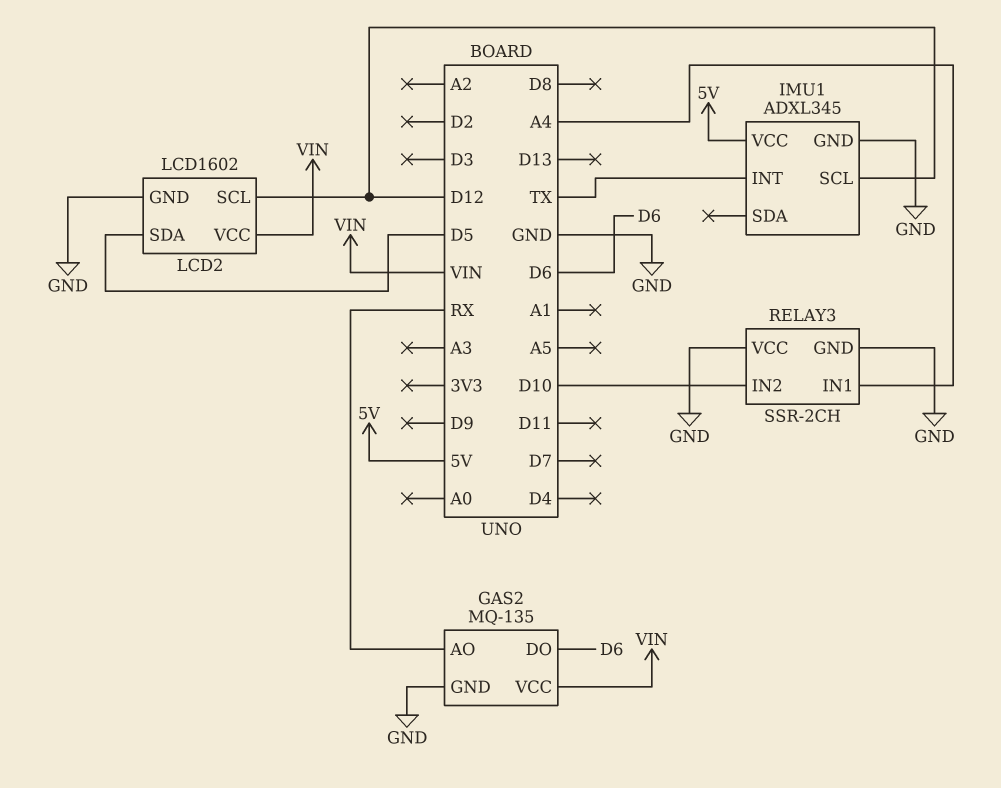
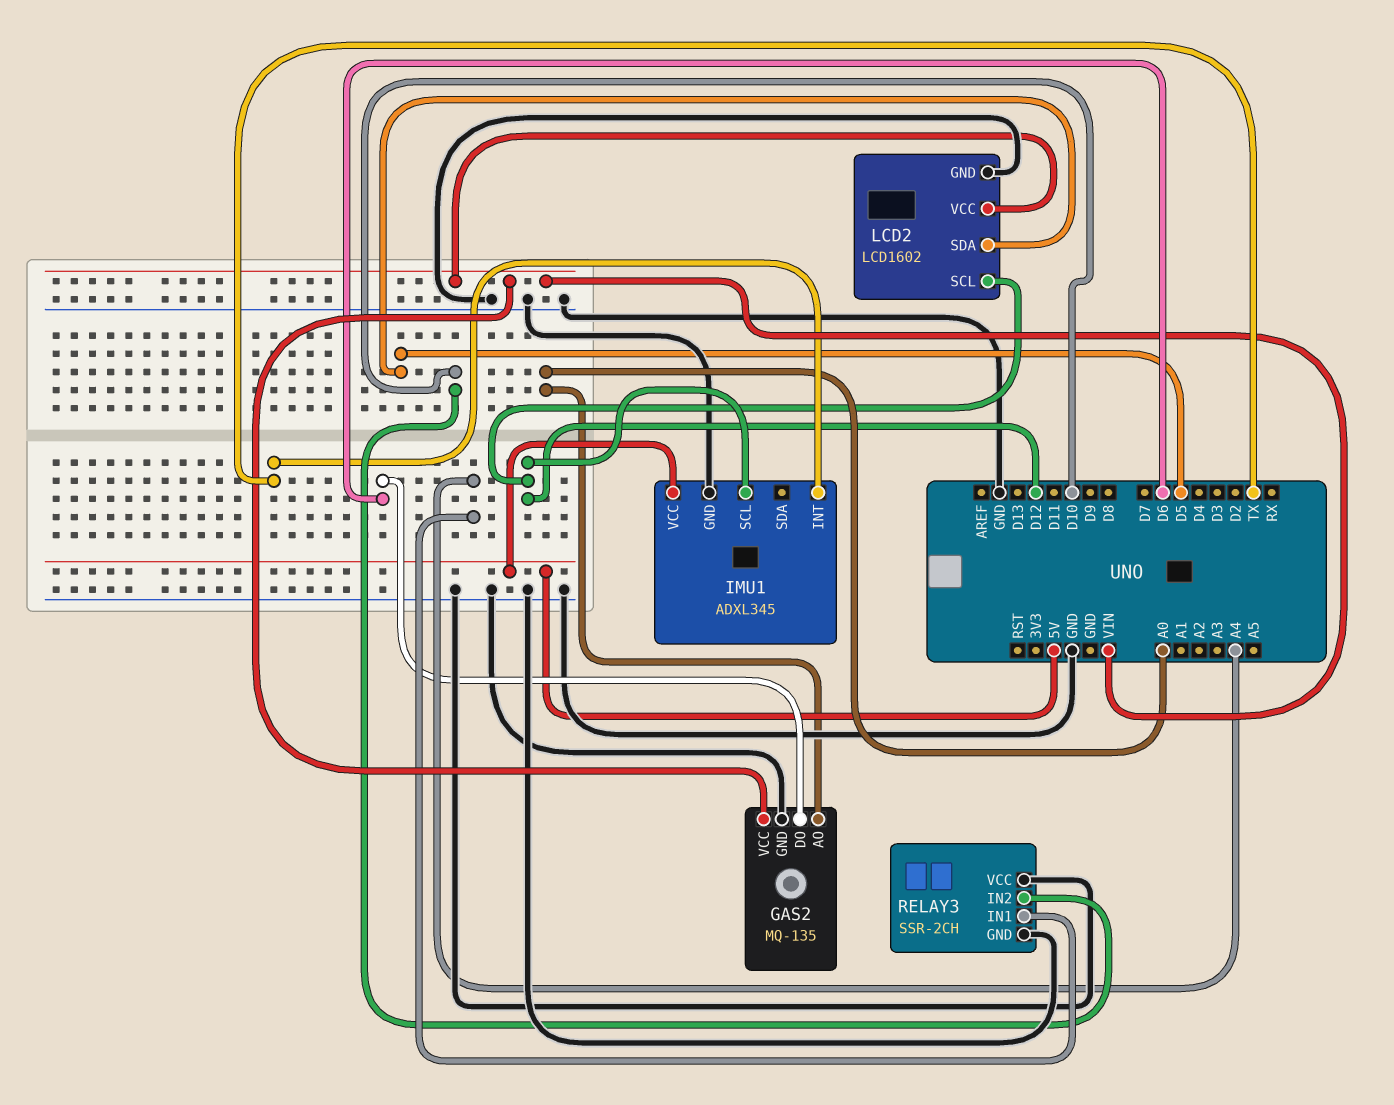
GAS2 pin AO: RX -> A0

